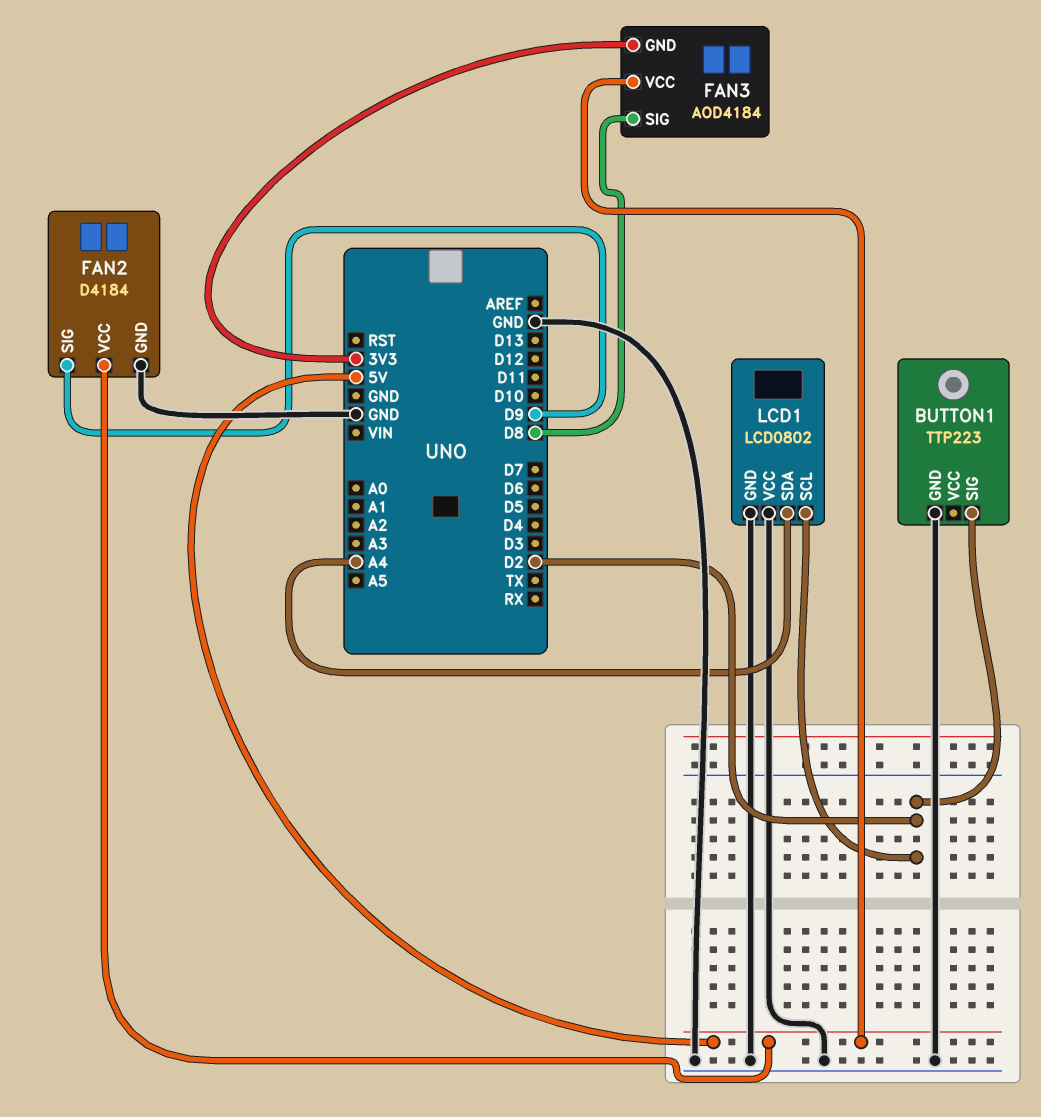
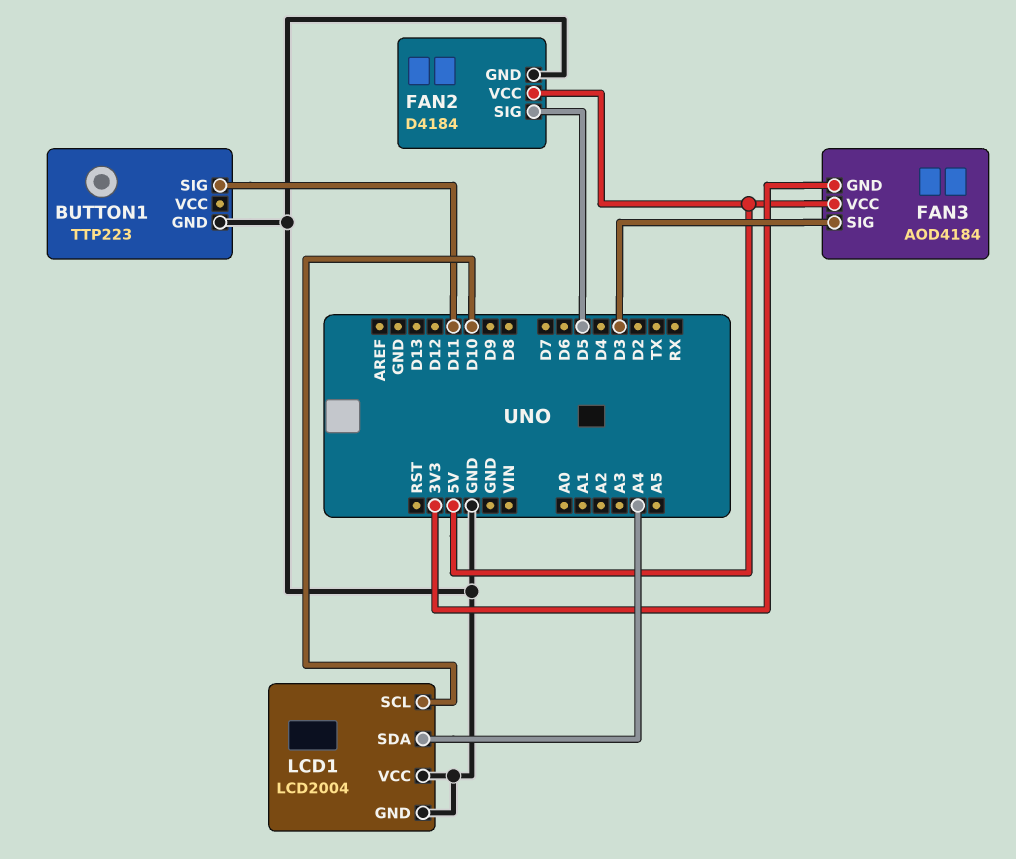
BUTTON1 pin SIG: D2 -> D11
FAN2 pin SIG: D9 -> D5
FAN3 pin SIG: D8 -> D3
LCD1: LCD0802 -> LCD2004
LCD1 pin SCL: D2 -> D10

